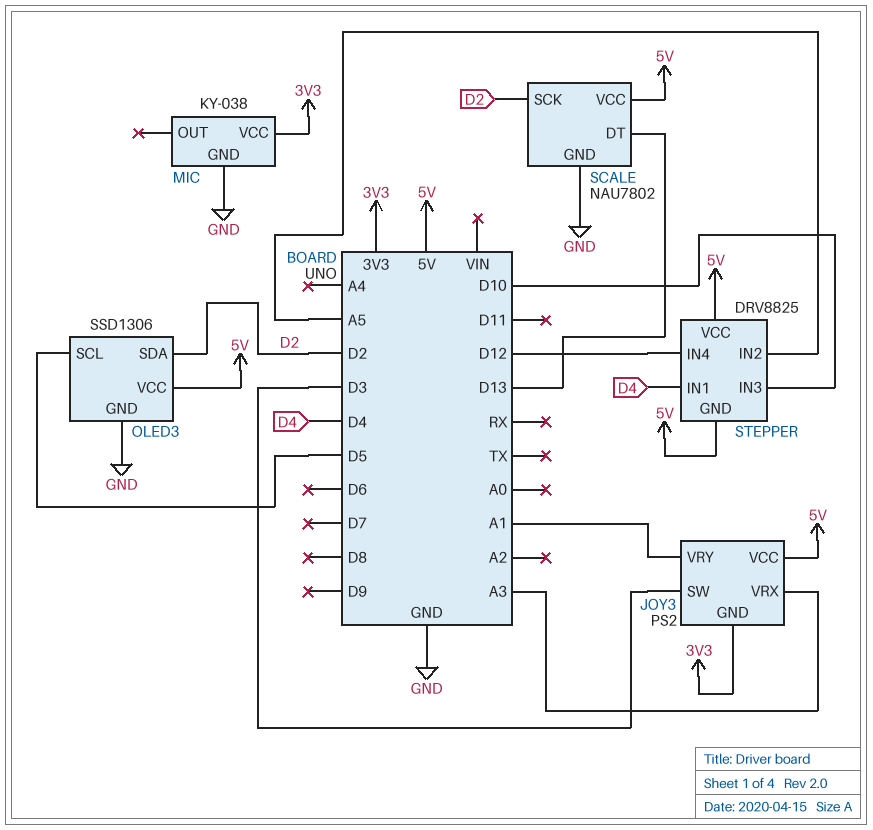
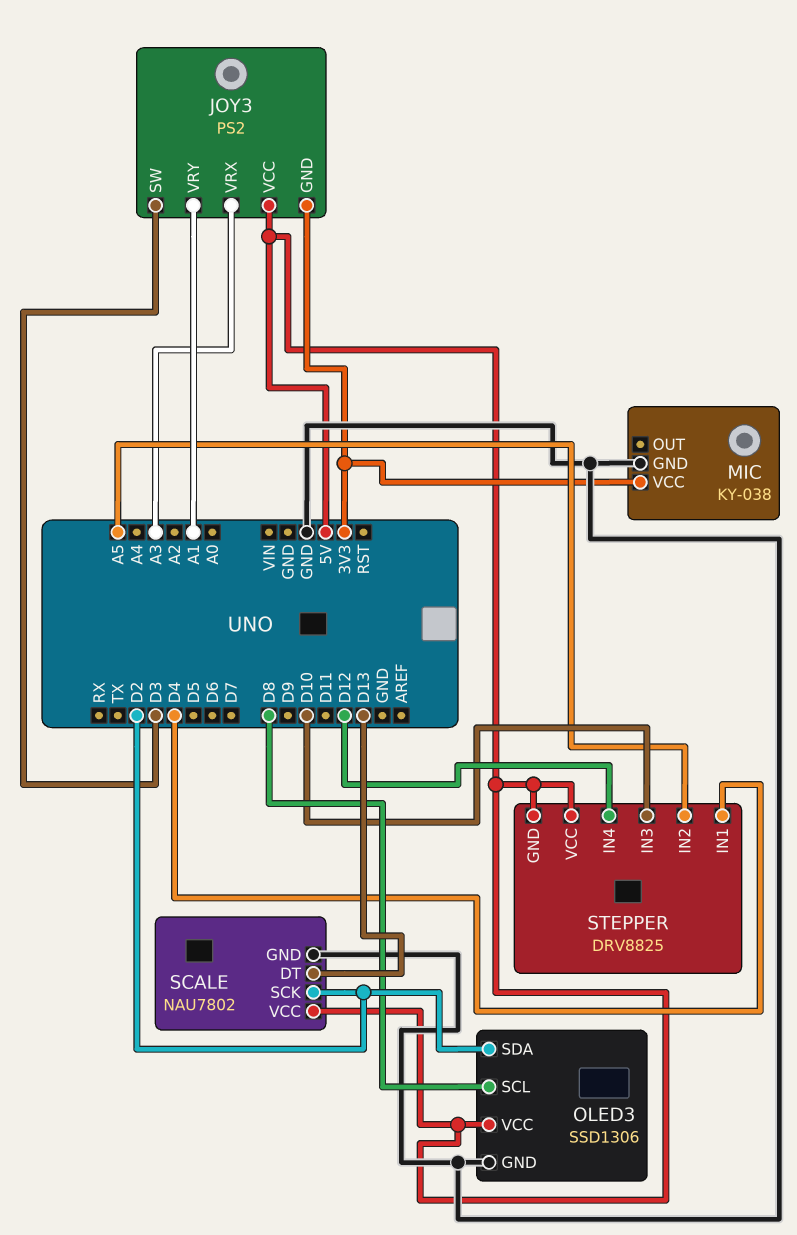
OLED3 pin SCL: D5 -> D8

